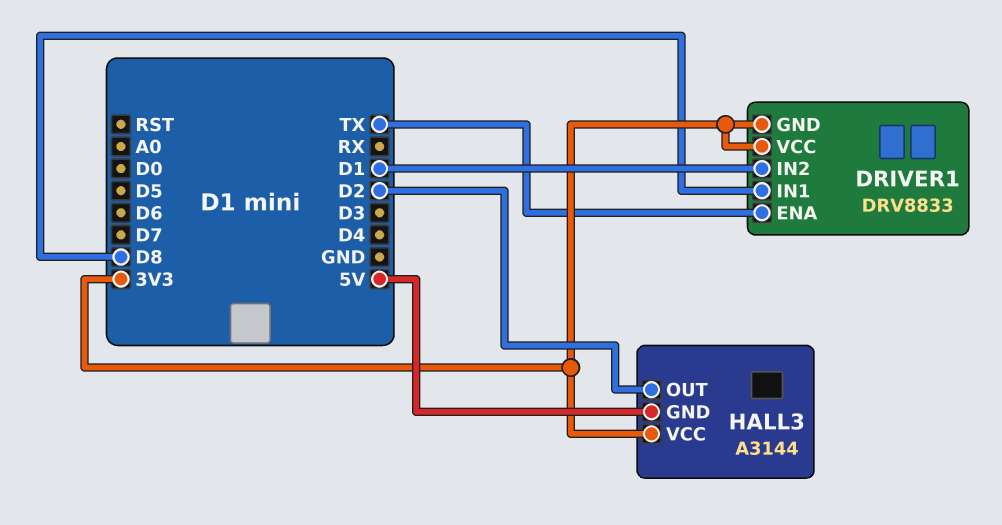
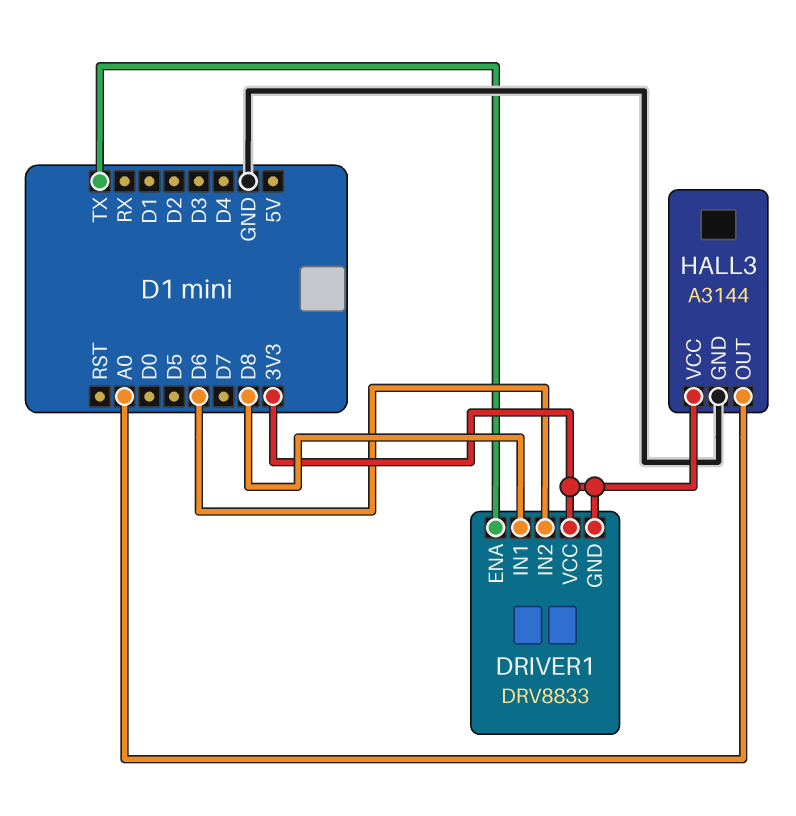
DRIVER1 pin IN2: D1 -> D6
HALL3 pin GND: 5V -> GND
HALL3 pin OUT: D2 -> A0

